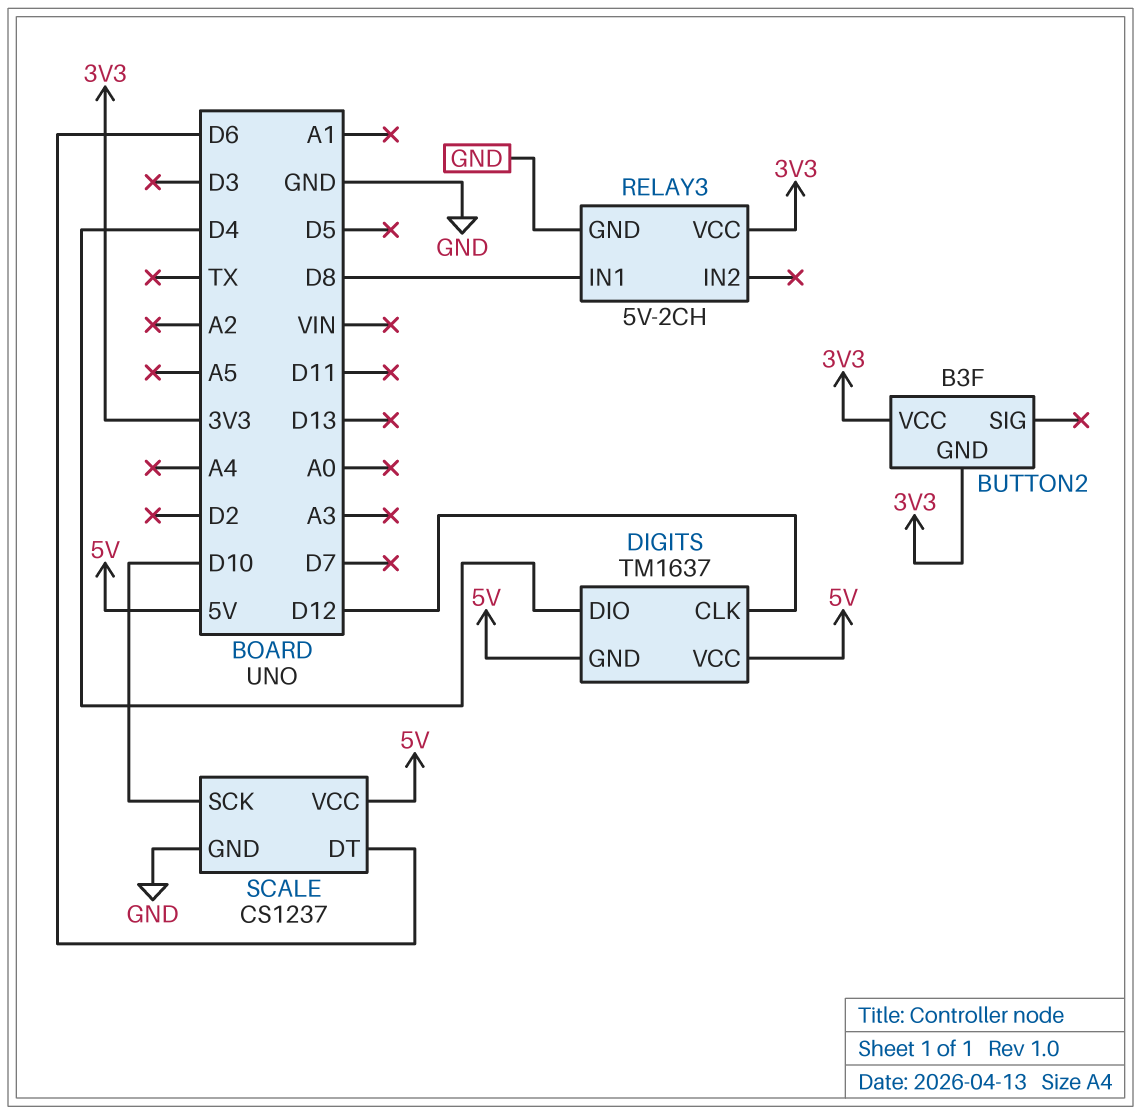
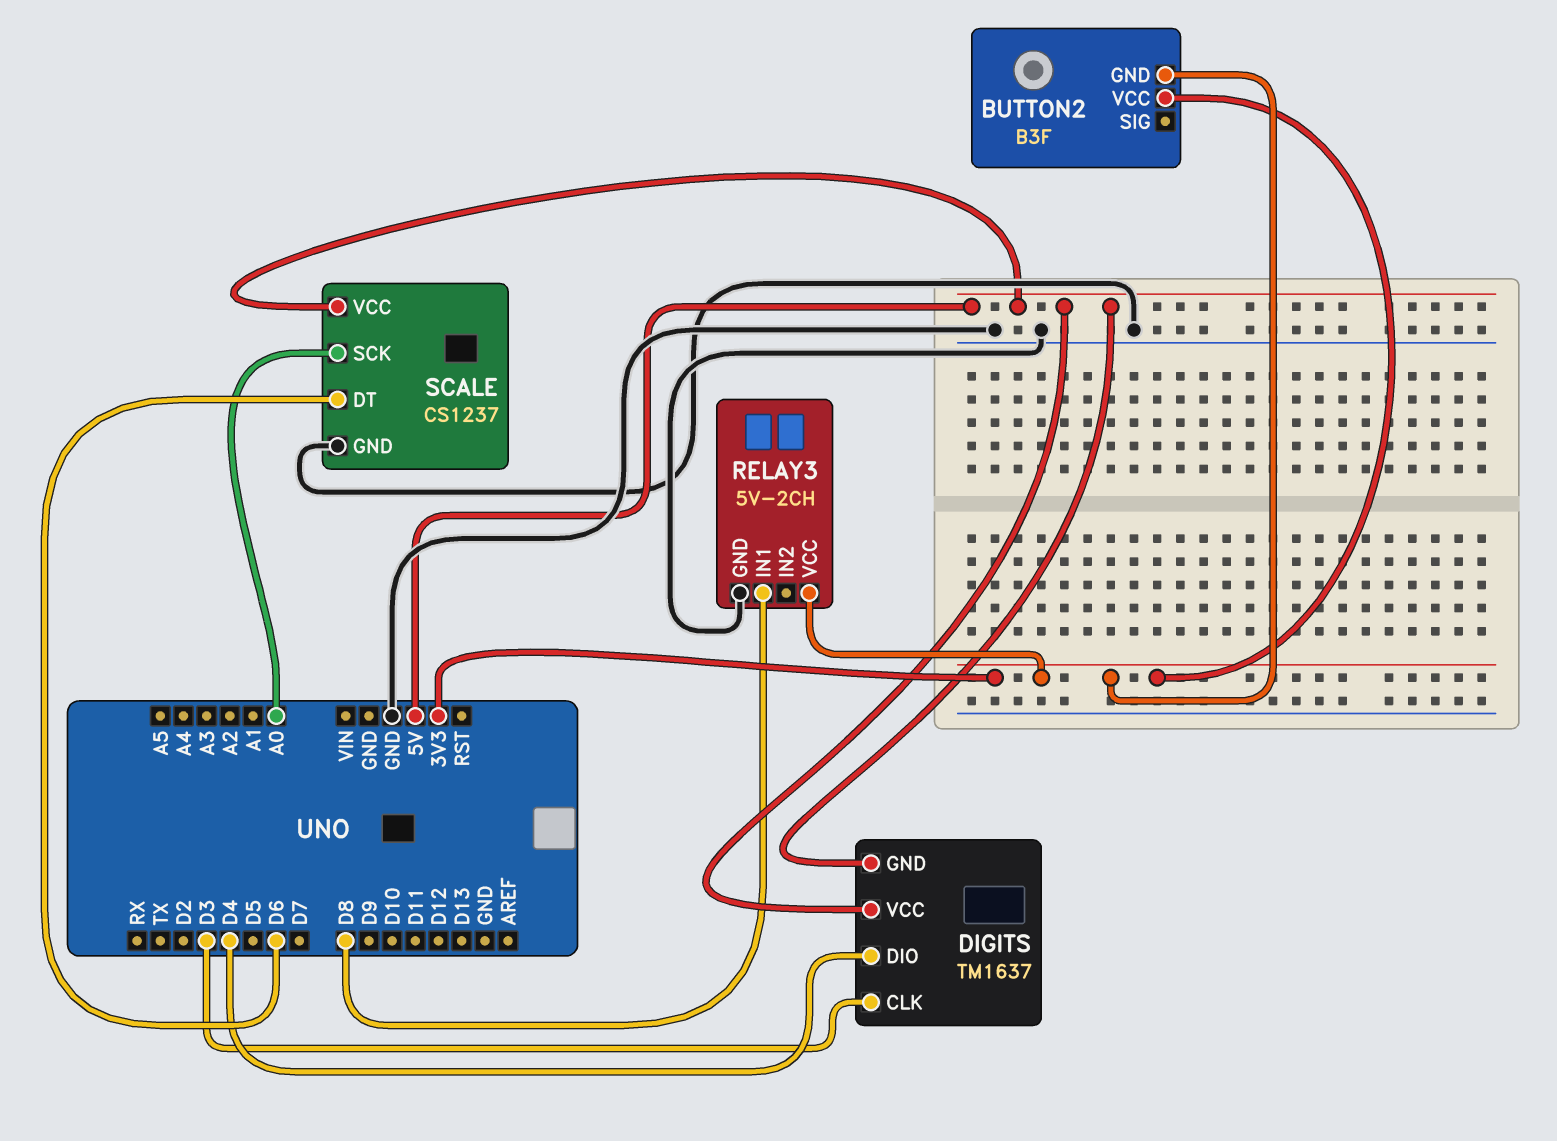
DIGITS pin CLK: D12 -> D3
SCALE pin SCK: D10 -> A0

